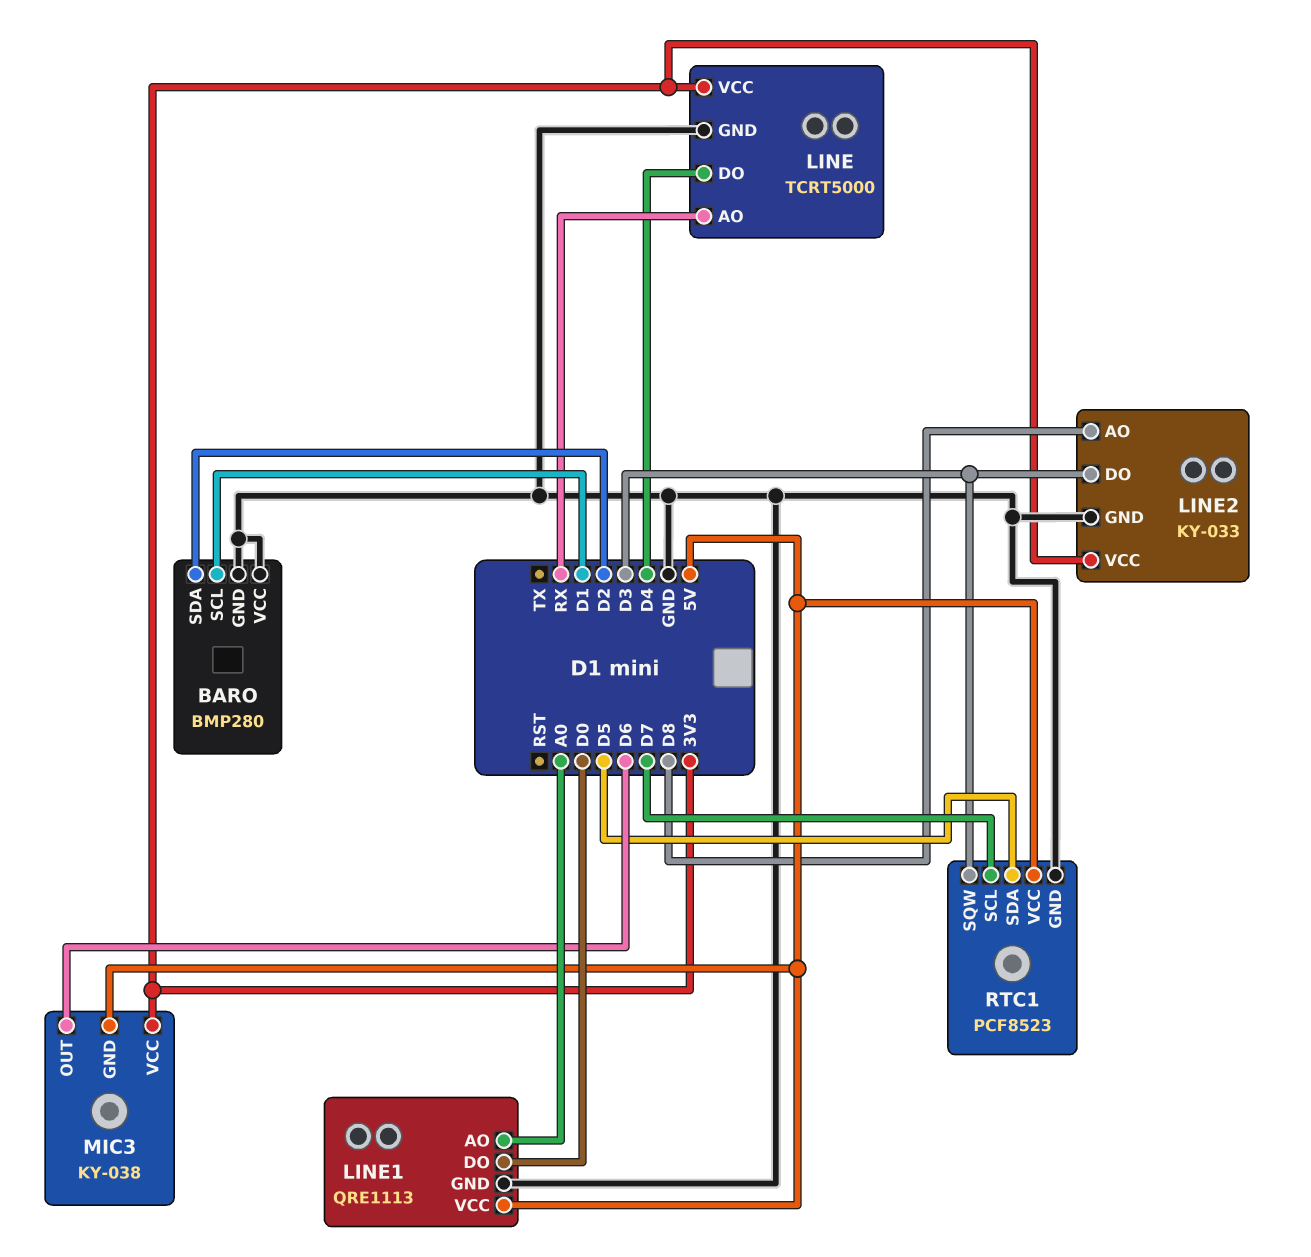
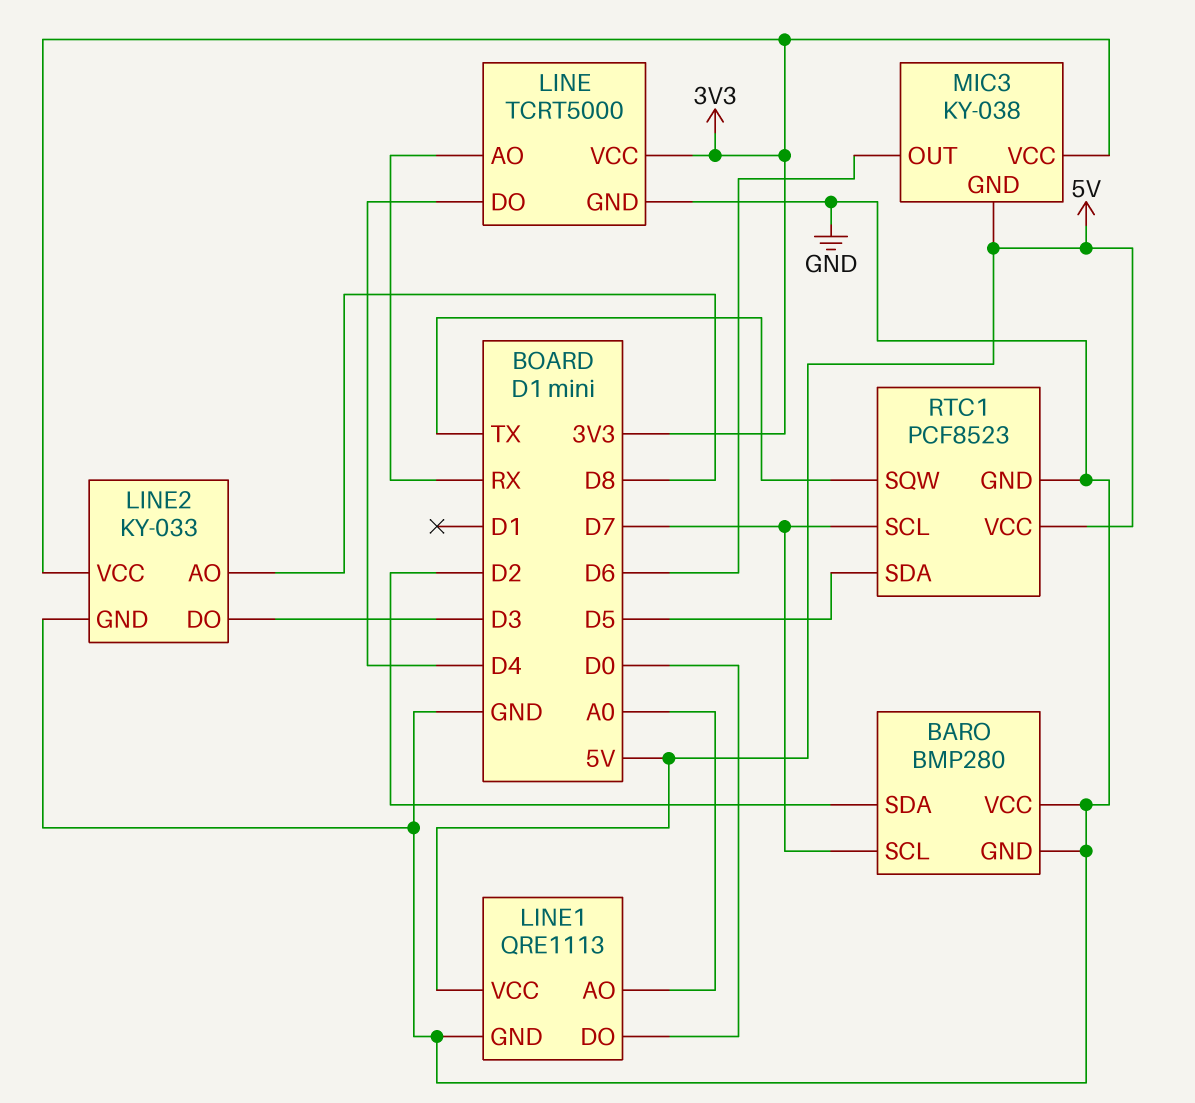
BARO pin SCL: D1 -> D7
RTC1 pin SQW: D3 -> TX

